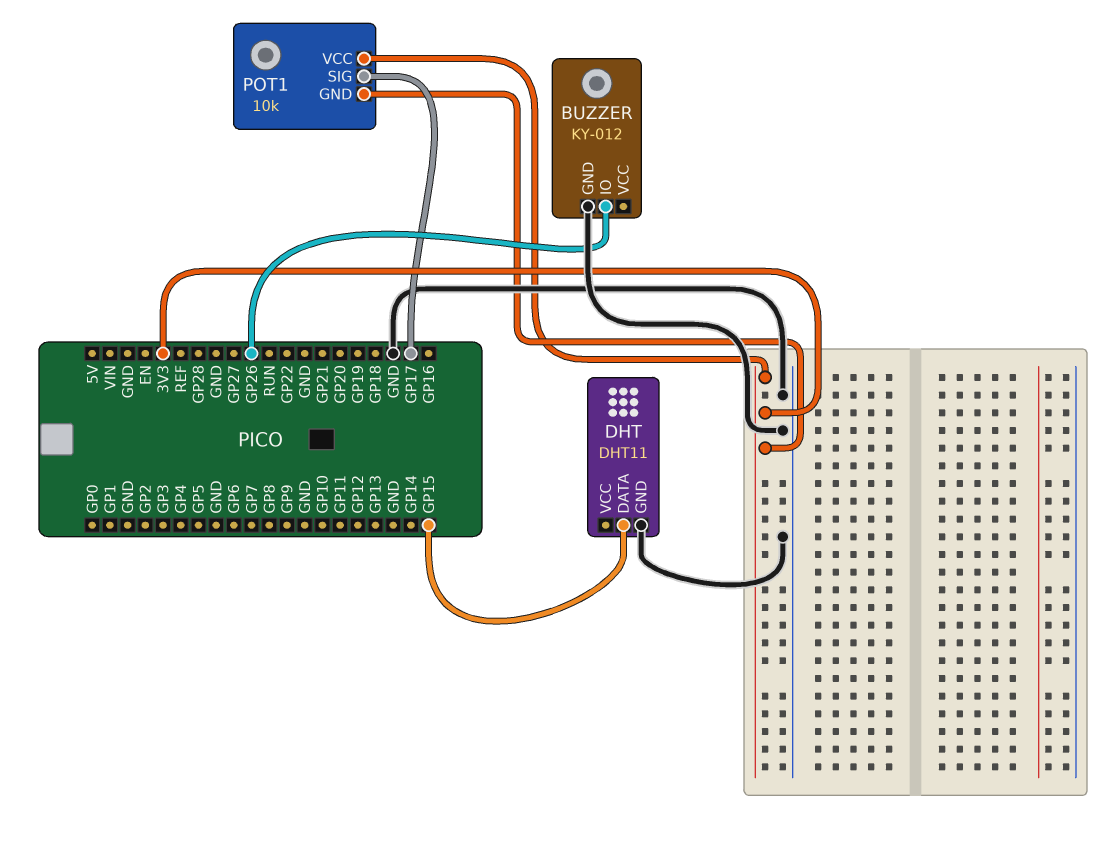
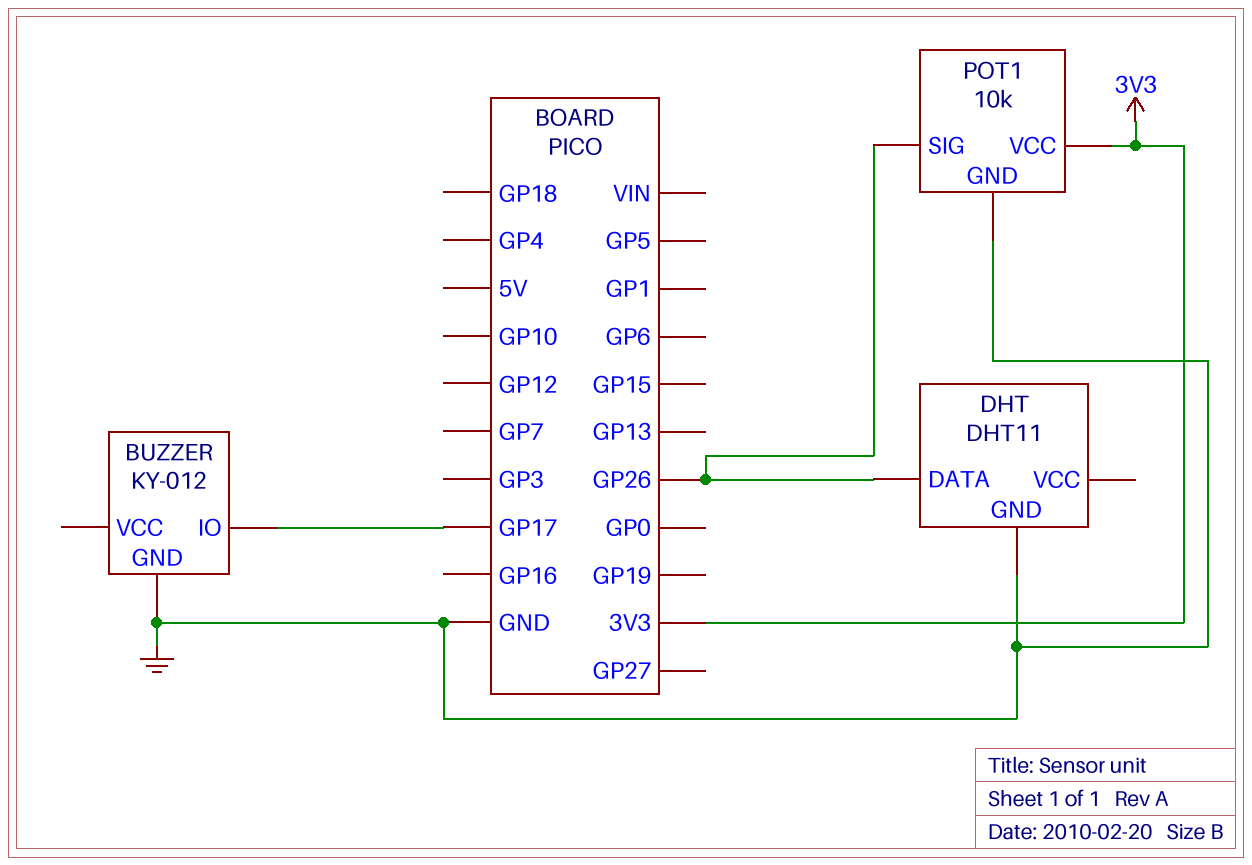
BUZZER pin IO: GP26 -> GP17
DHT pin DATA: GP15 -> GP26
POT1 pin GND: 3V3 -> GND
POT1 pin SIG: GP17 -> GP26

